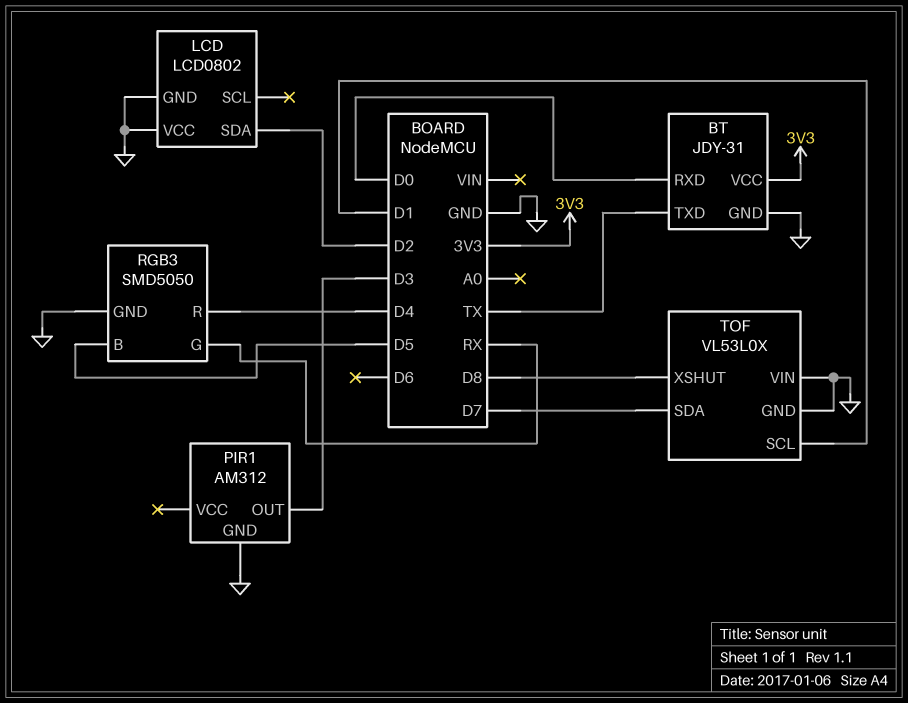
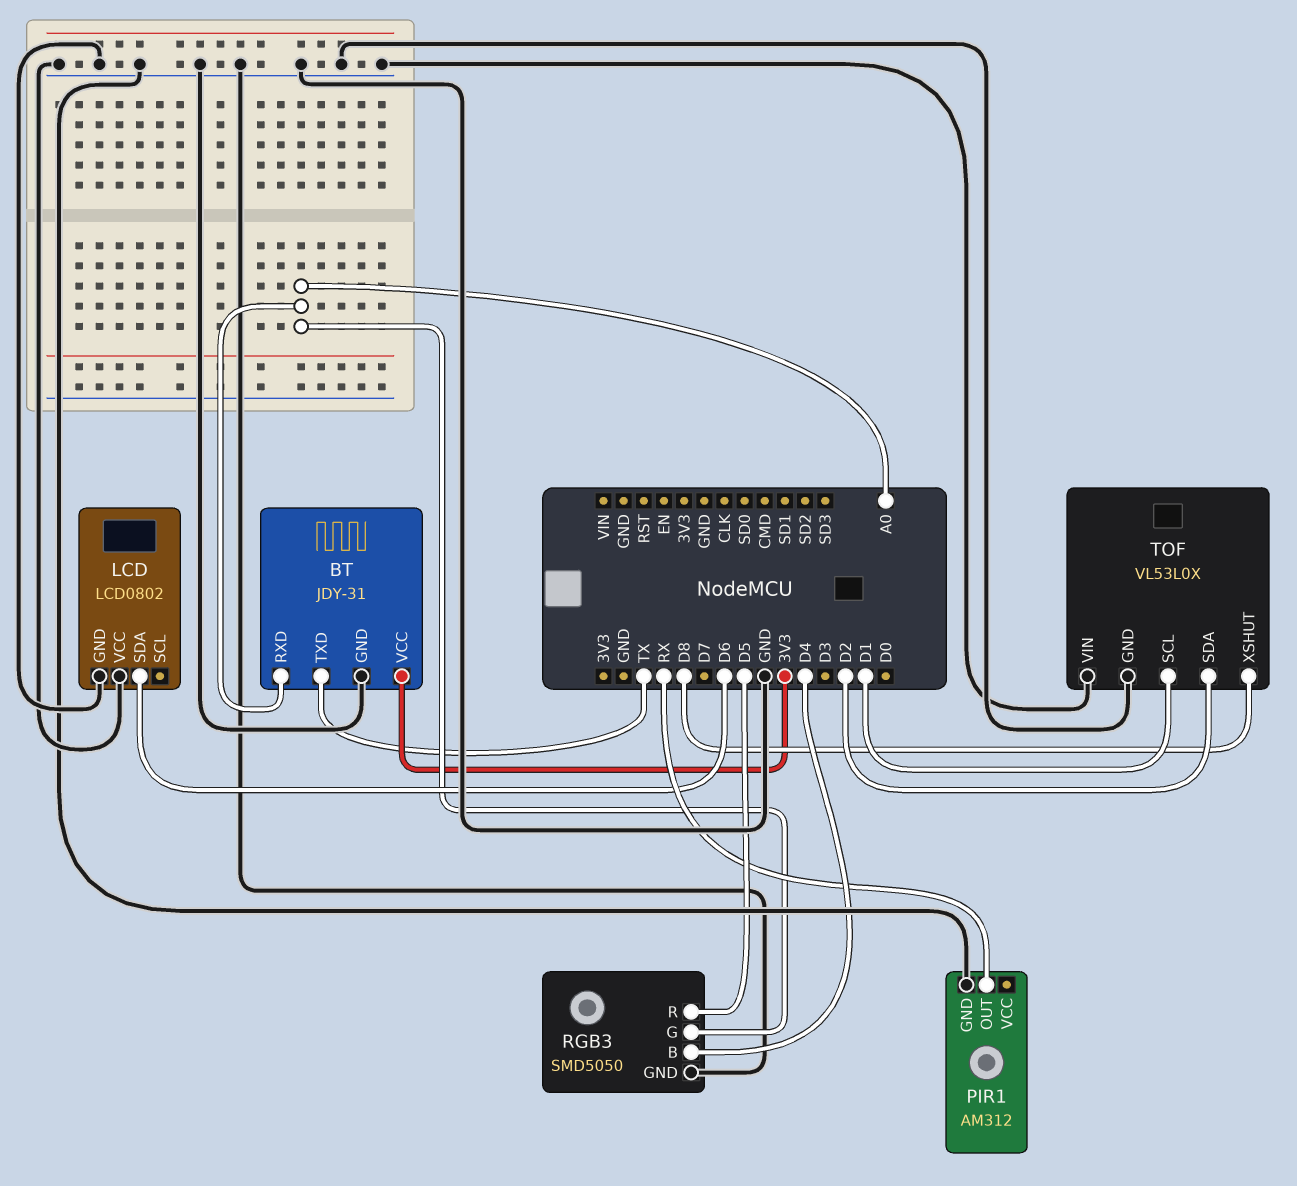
BT pin RXD: D0 -> A0
LCD pin SDA: D2 -> D6
PIR1 pin OUT: D3 -> RX
RGB3 pin B: D5 -> D4
RGB3 pin G: RX -> A0
RGB3 pin R: D4 -> D5
TOF pin SDA: D7 -> D2

